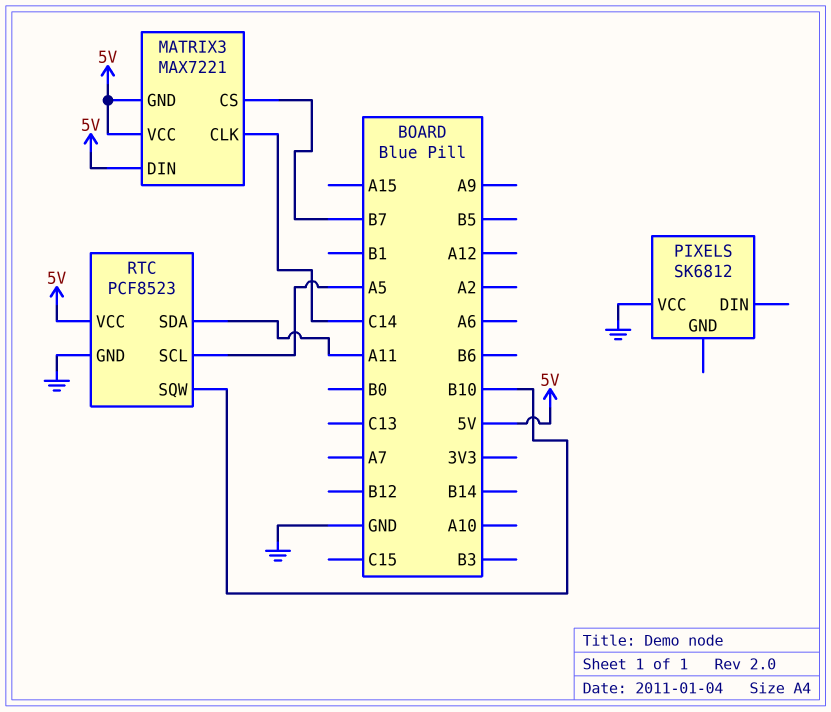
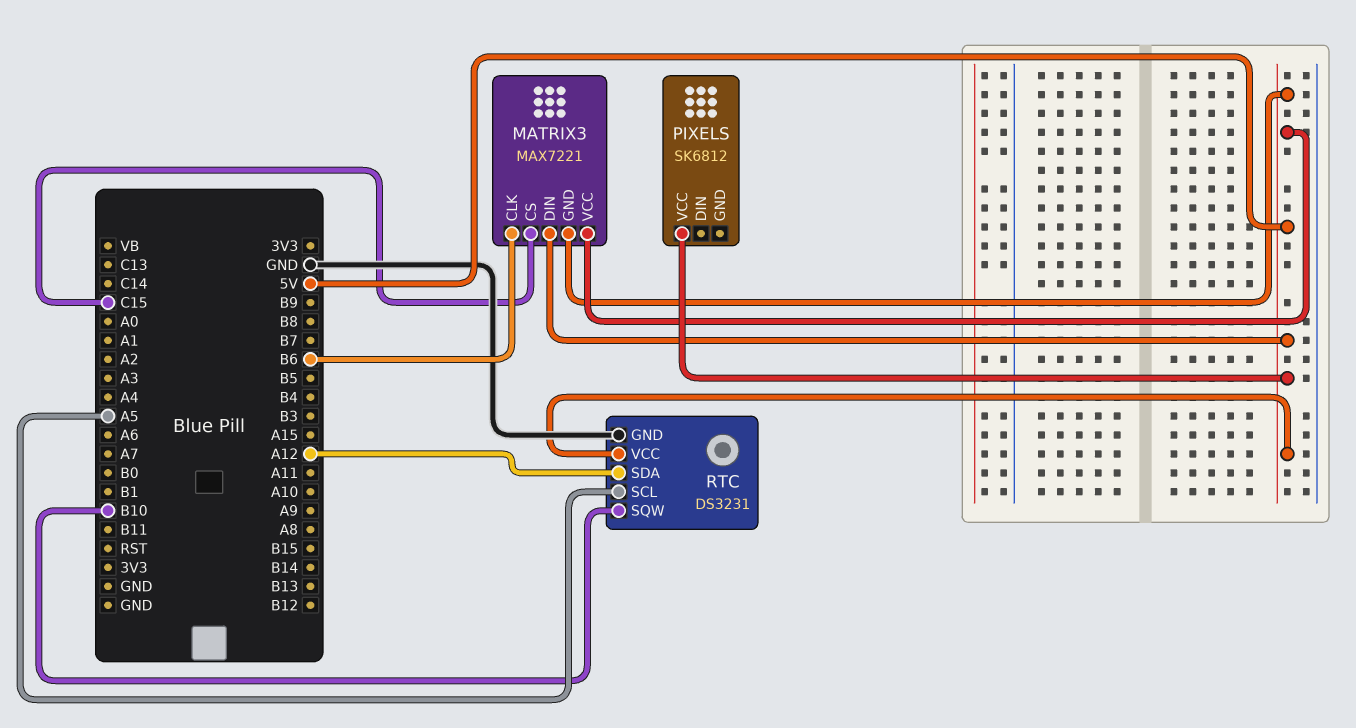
MATRIX3 pin CLK: C14 -> B6
MATRIX3 pin CS: B7 -> C15
PIXELS pin VCC: GND -> 5V
RTC: PCF8523 -> DS3231
RTC pin SDA: A11 -> A12

